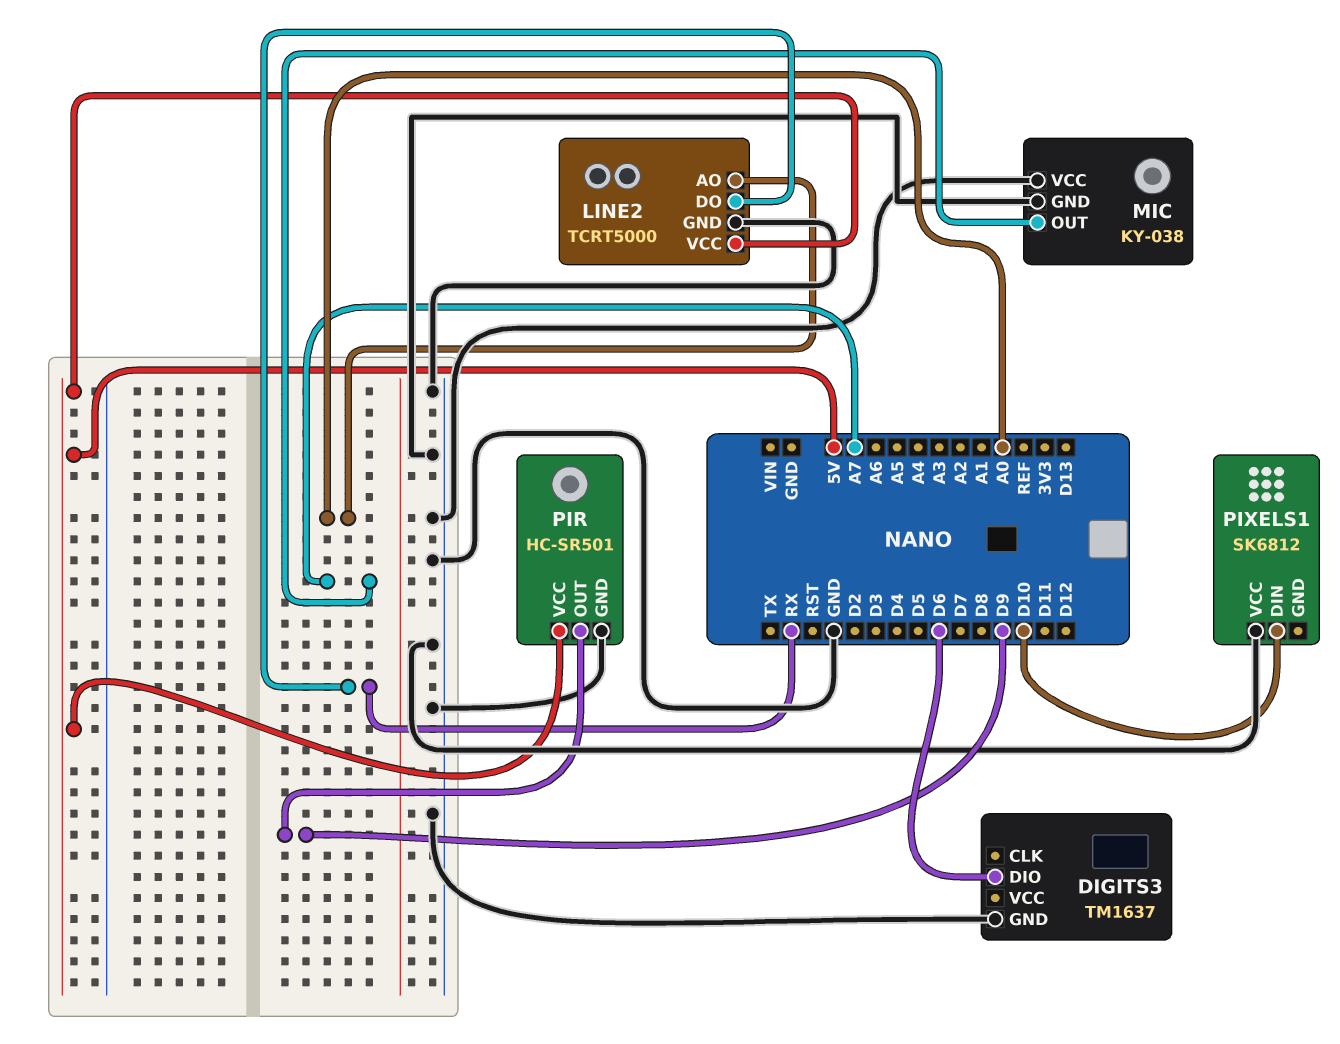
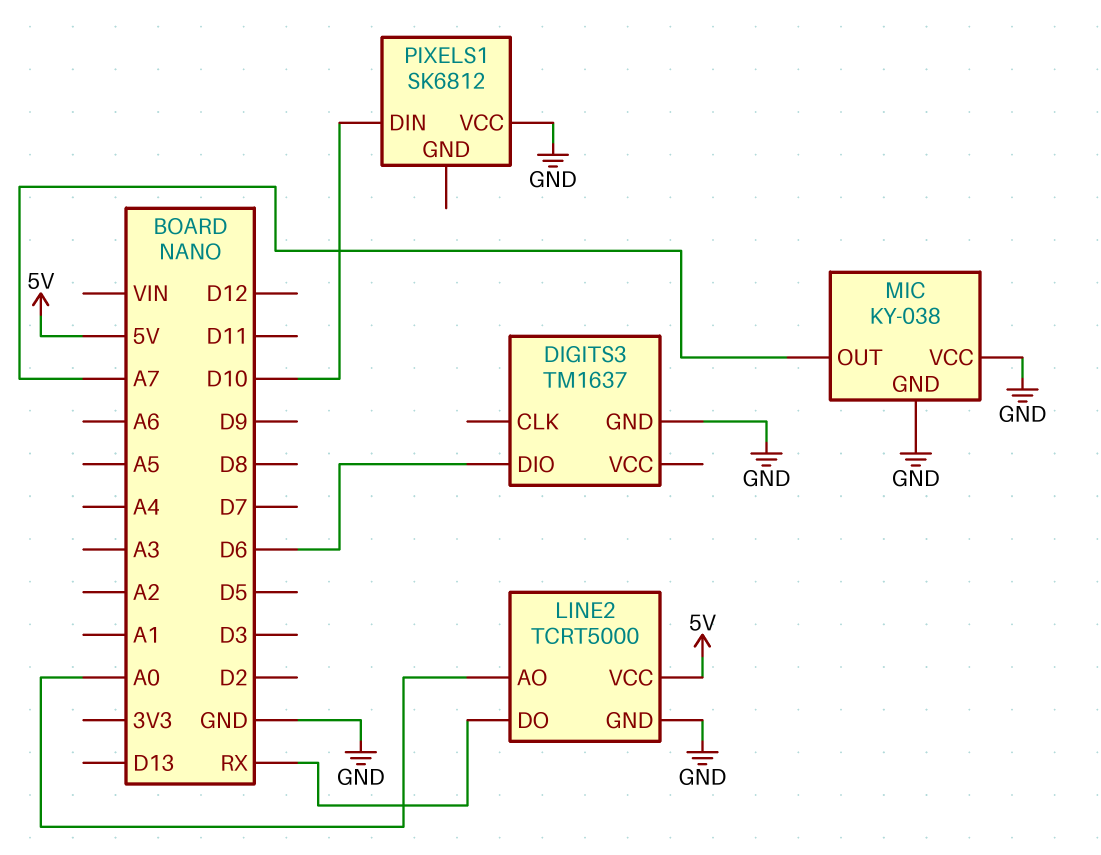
PIR: HC-SR501 -> none
PIR pin GND: GND -> none
PIR pin OUT: D9 -> none
PIR pin VCC: 5V -> none

